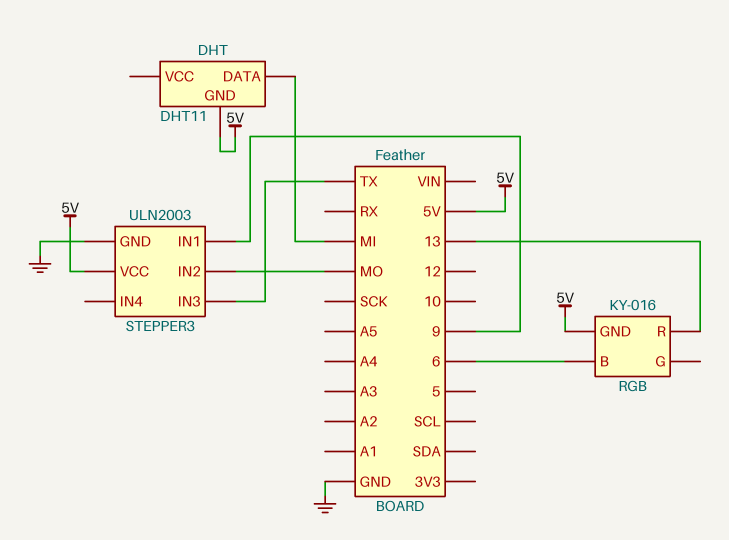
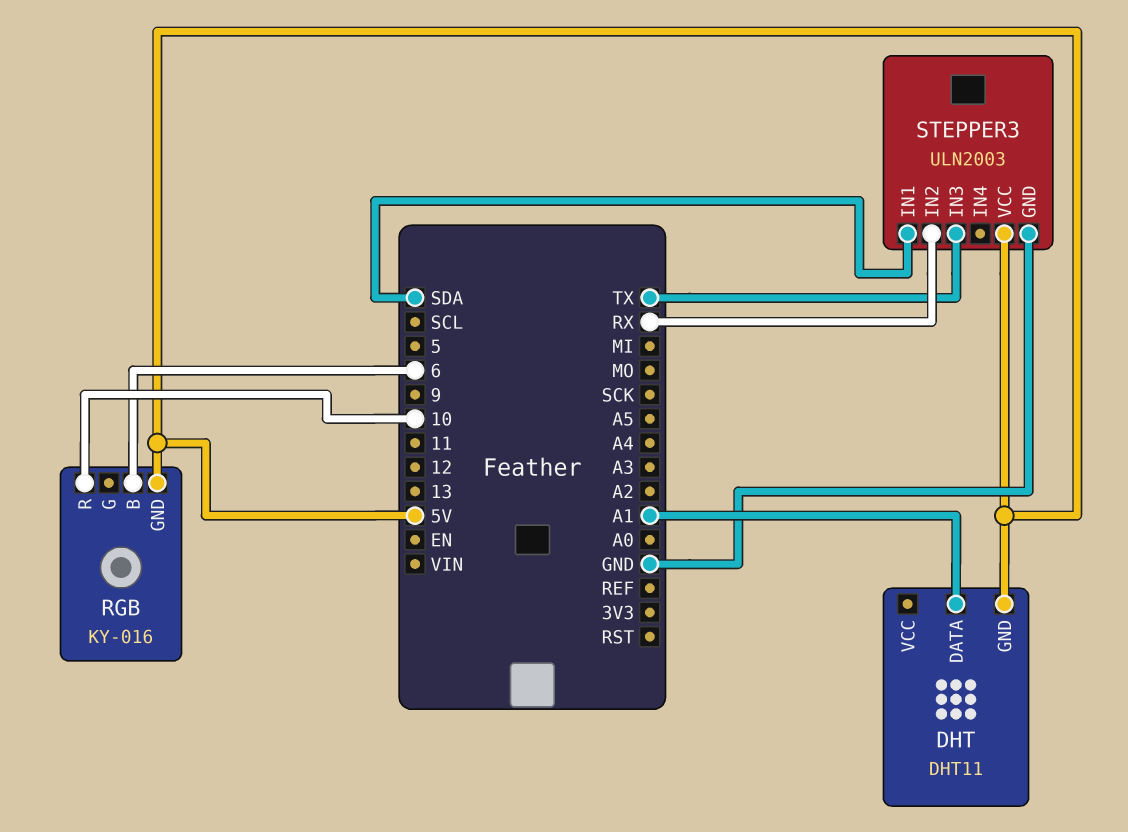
DHT pin DATA: MI -> A1
RGB pin R: 13 -> 10
STEPPER3 pin IN1: 9 -> SDA
STEPPER3 pin IN2: MO -> RX

